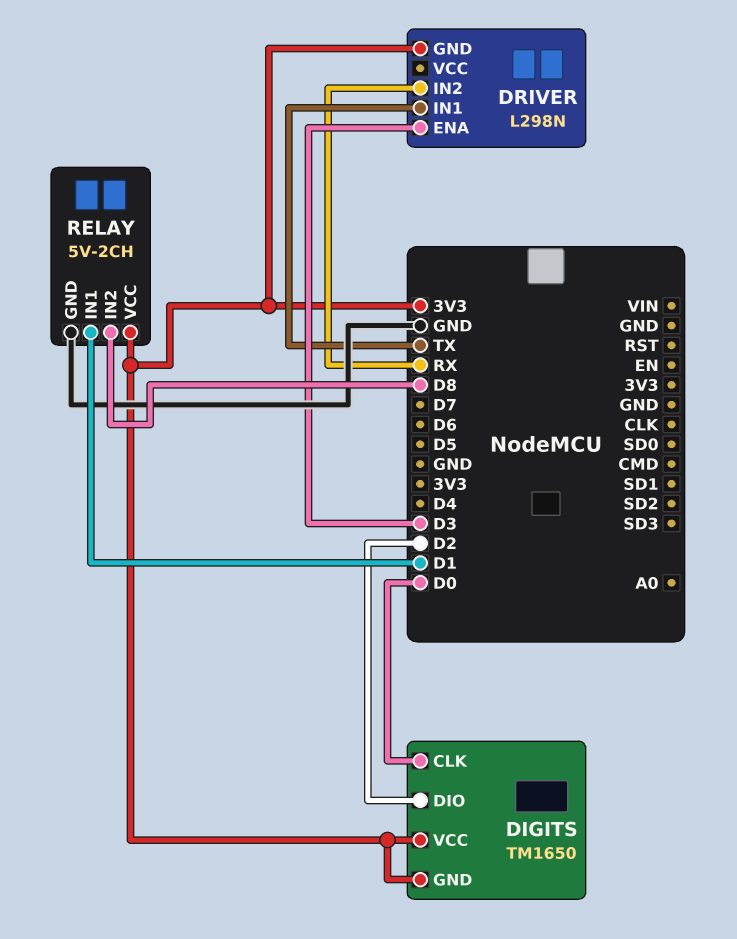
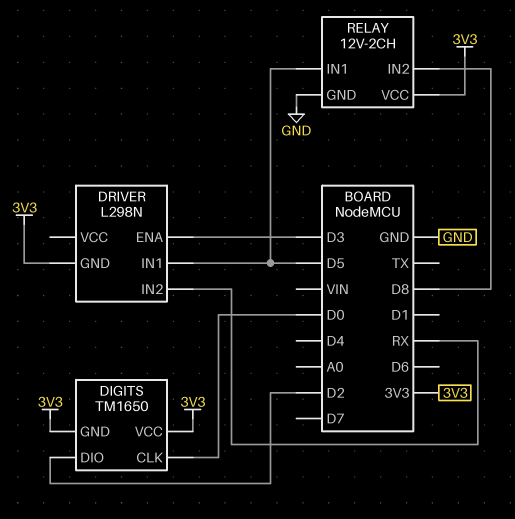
DRIVER pin IN1: TX -> D5
RELAY: 5V-2CH -> 12V-2CH
RELAY pin IN1: D1 -> D5

